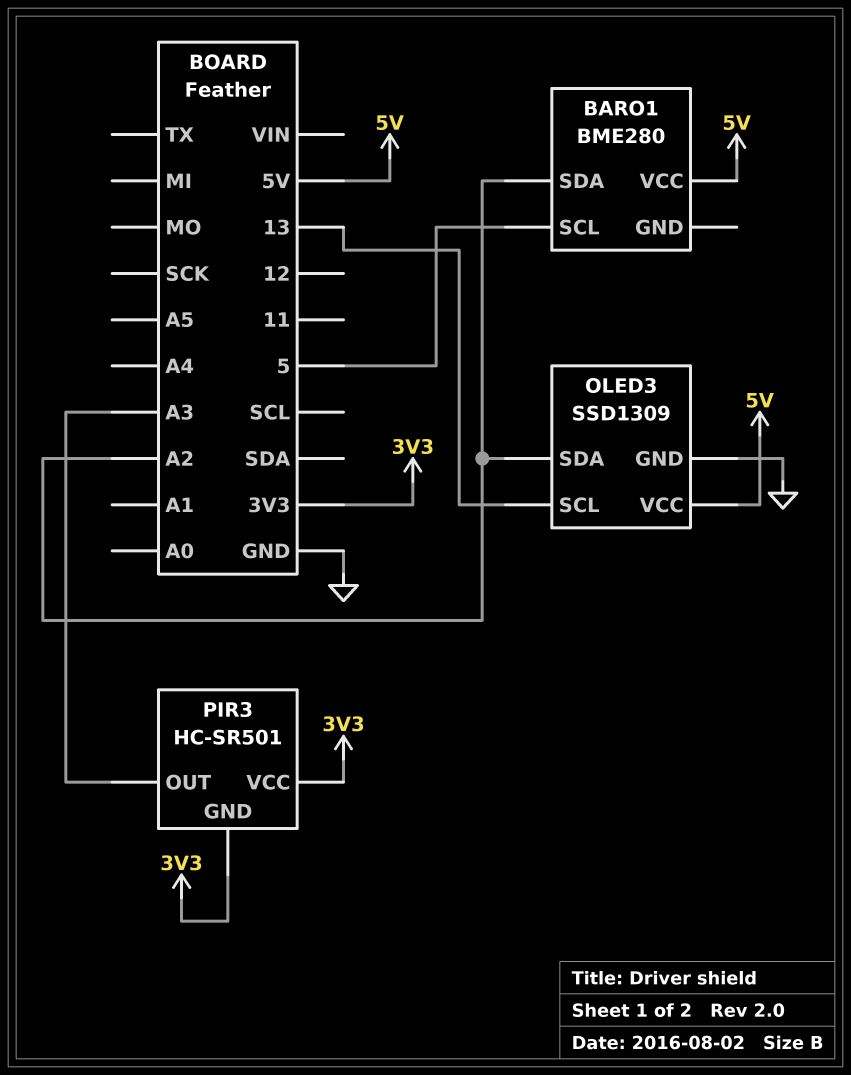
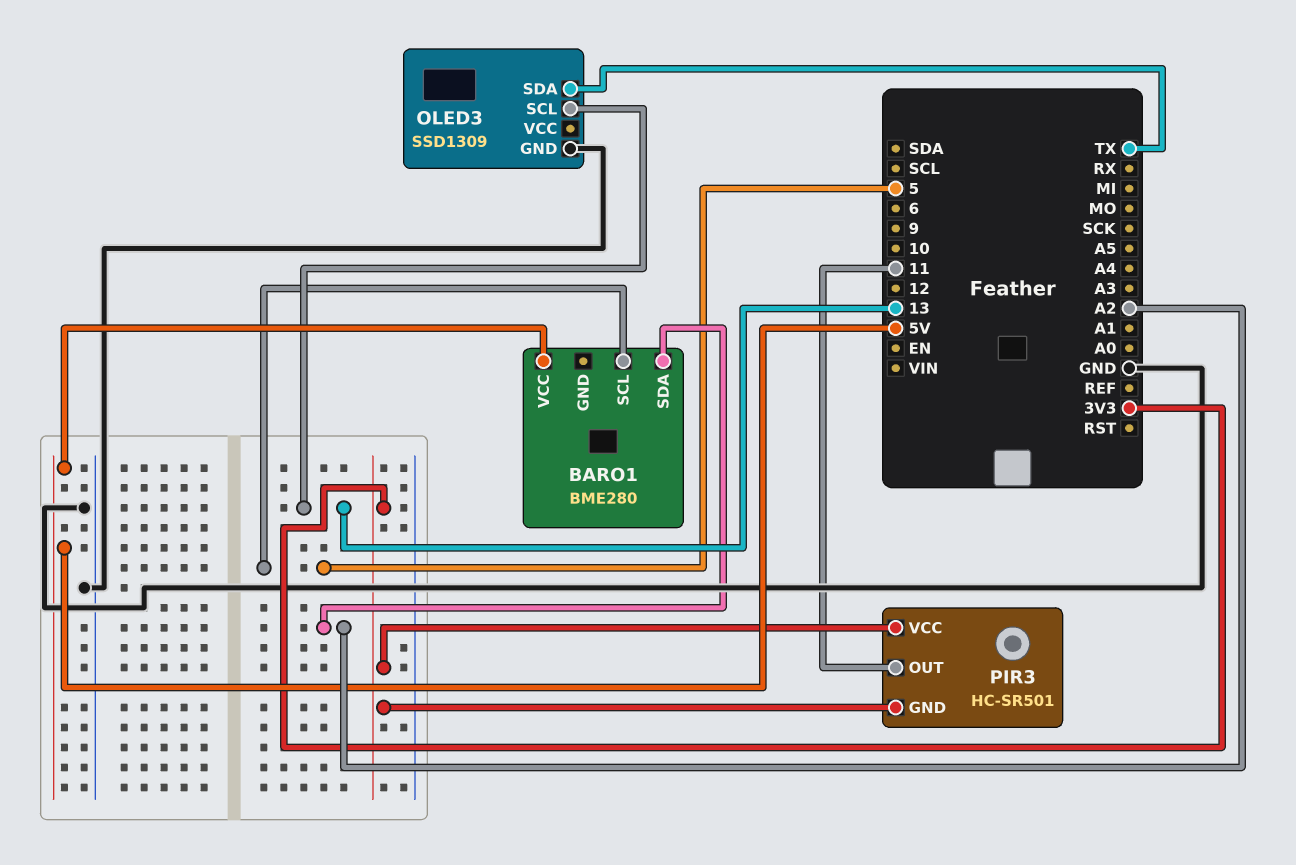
OLED3 pin SDA: A2 -> TX
OLED3 pin VCC: 5V -> none
PIR3 pin OUT: A3 -> 11

